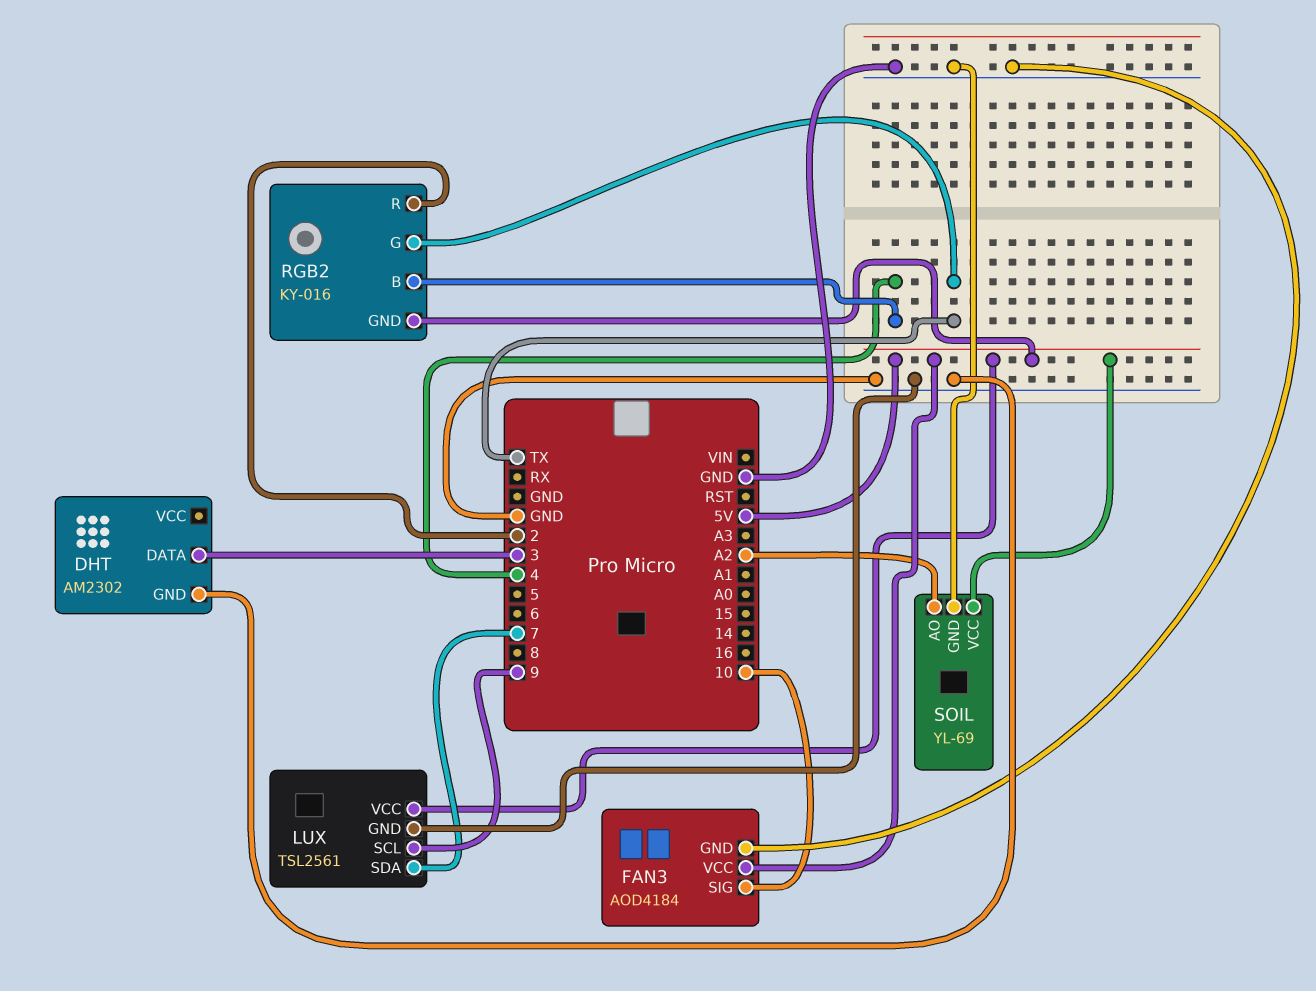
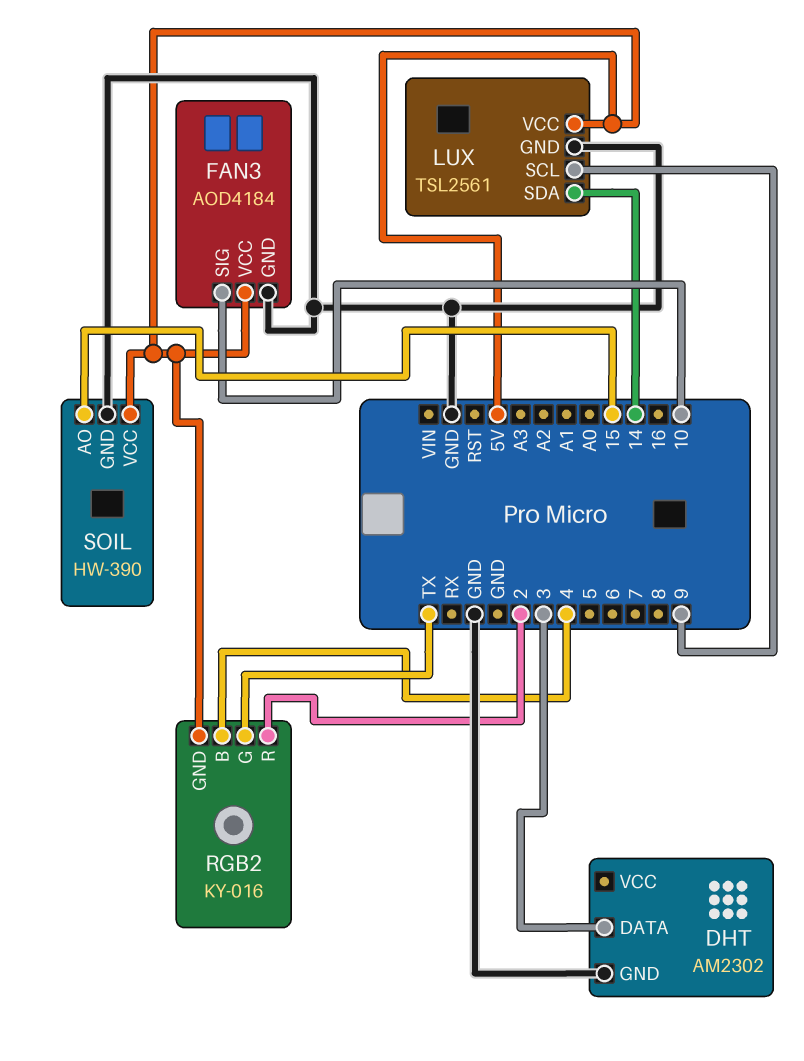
LUX pin SDA: 7 -> 14
SOIL: YL-69 -> HW-390
SOIL pin AO: A2 -> 15

